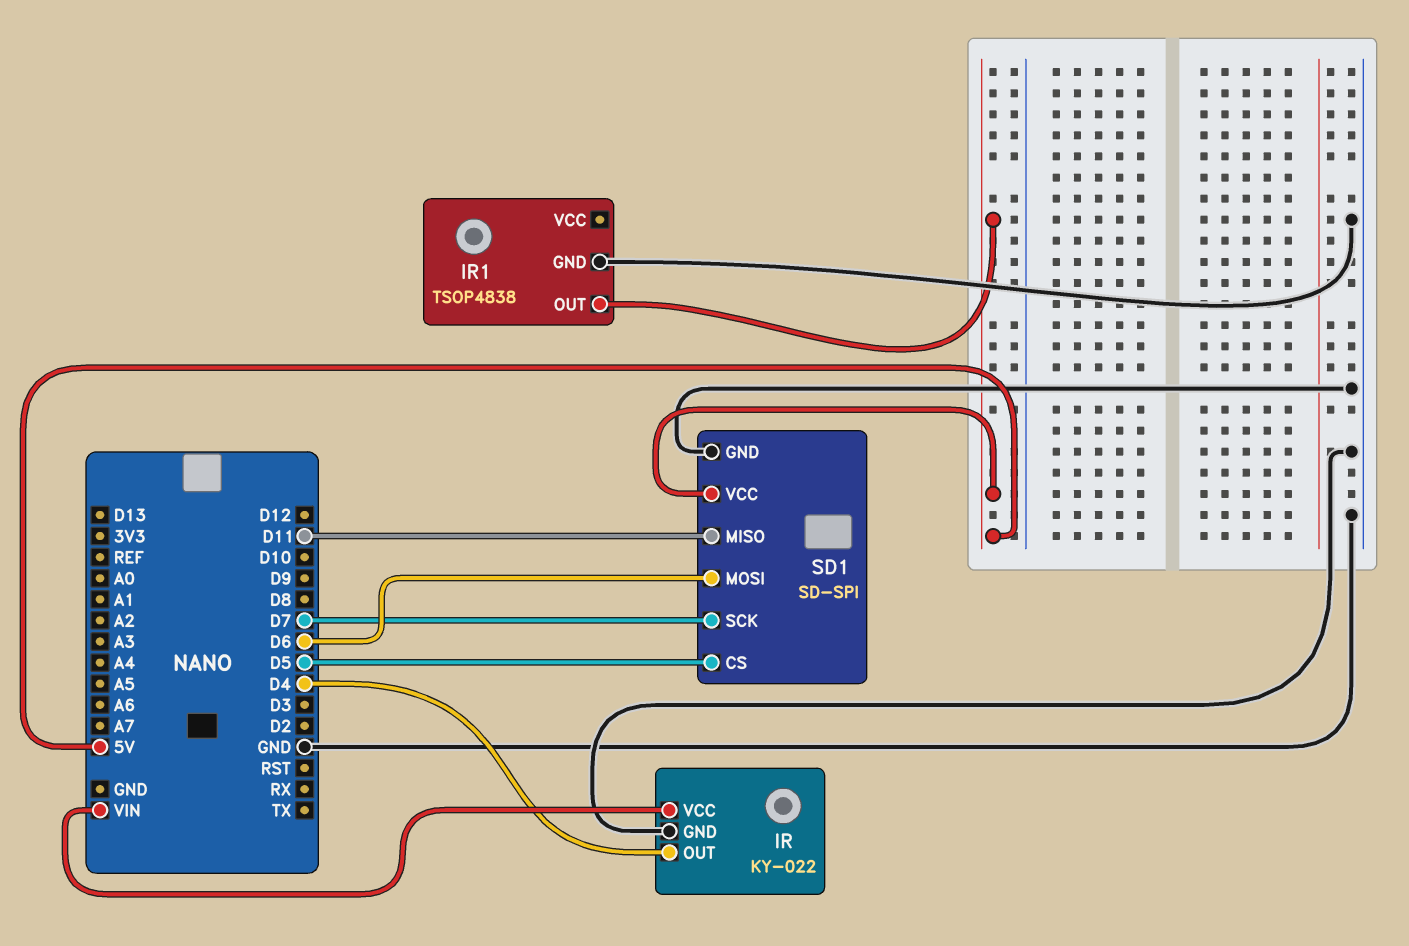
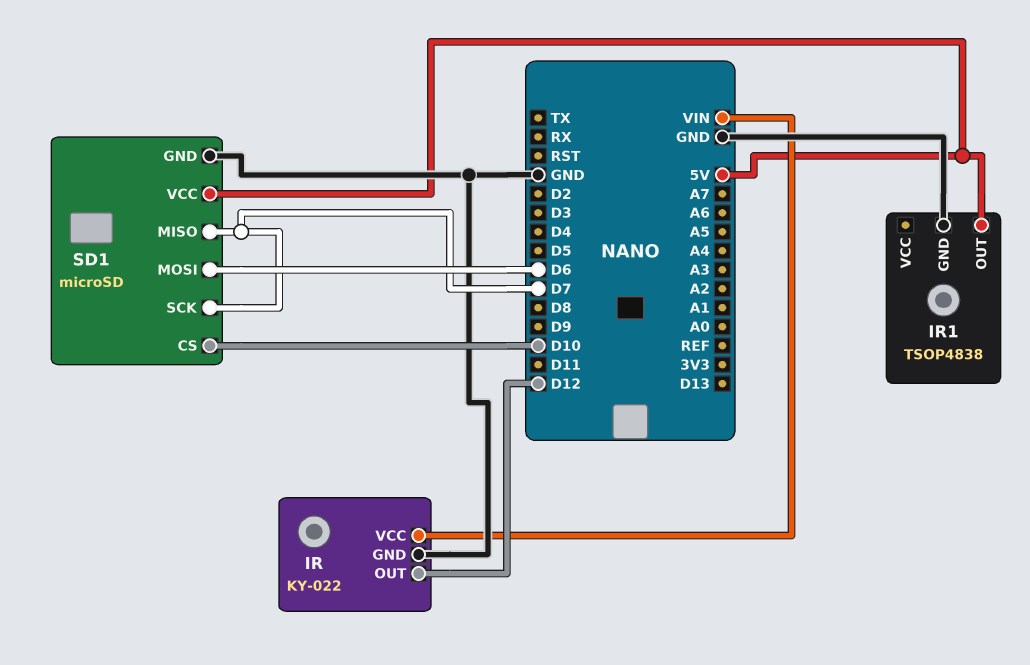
IR pin OUT: D4 -> D12
SD1: SD-SPI -> microSD
SD1 pin CS: D5 -> D10
SD1 pin MISO: D11 -> D7

